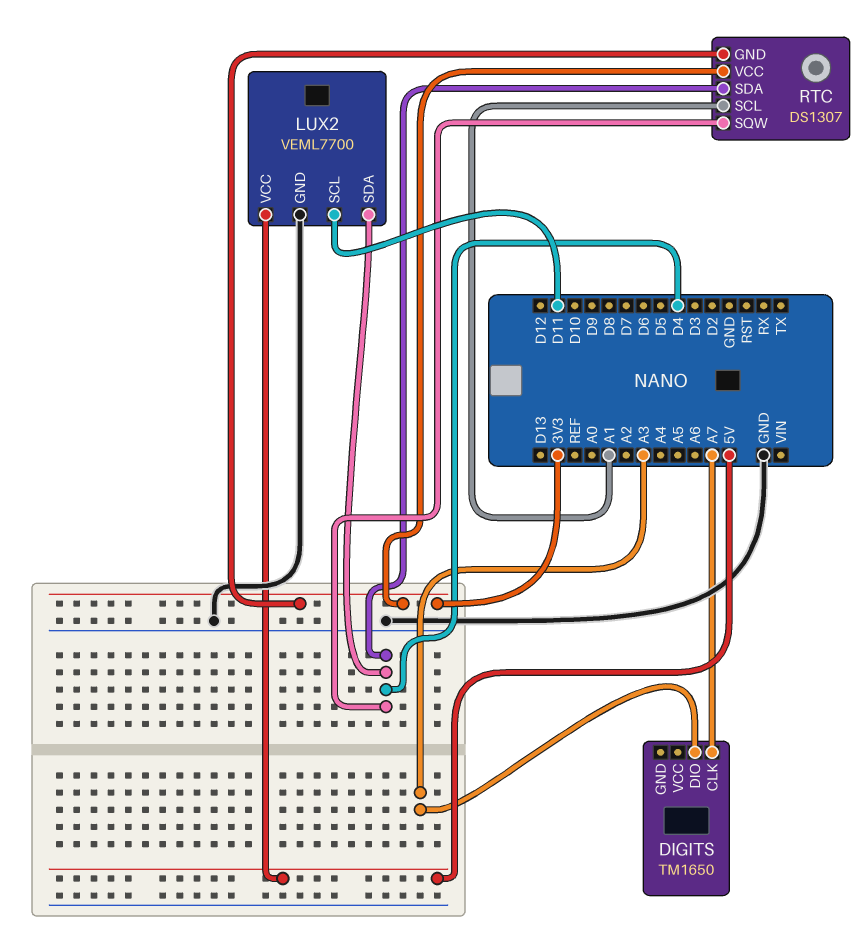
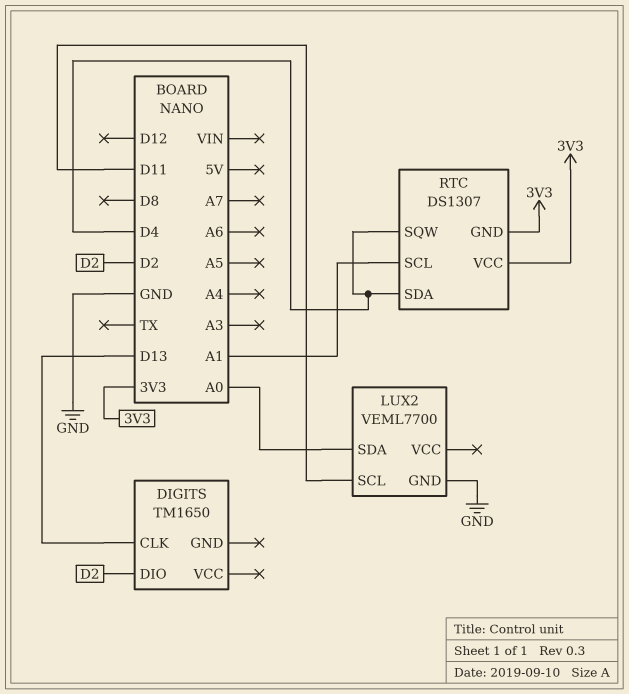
DIGITS pin CLK: A7 -> D13
DIGITS pin DIO: A3 -> D2
LUX2 pin SDA: D4 -> A0
LUX2 pin VCC: 5V -> none

